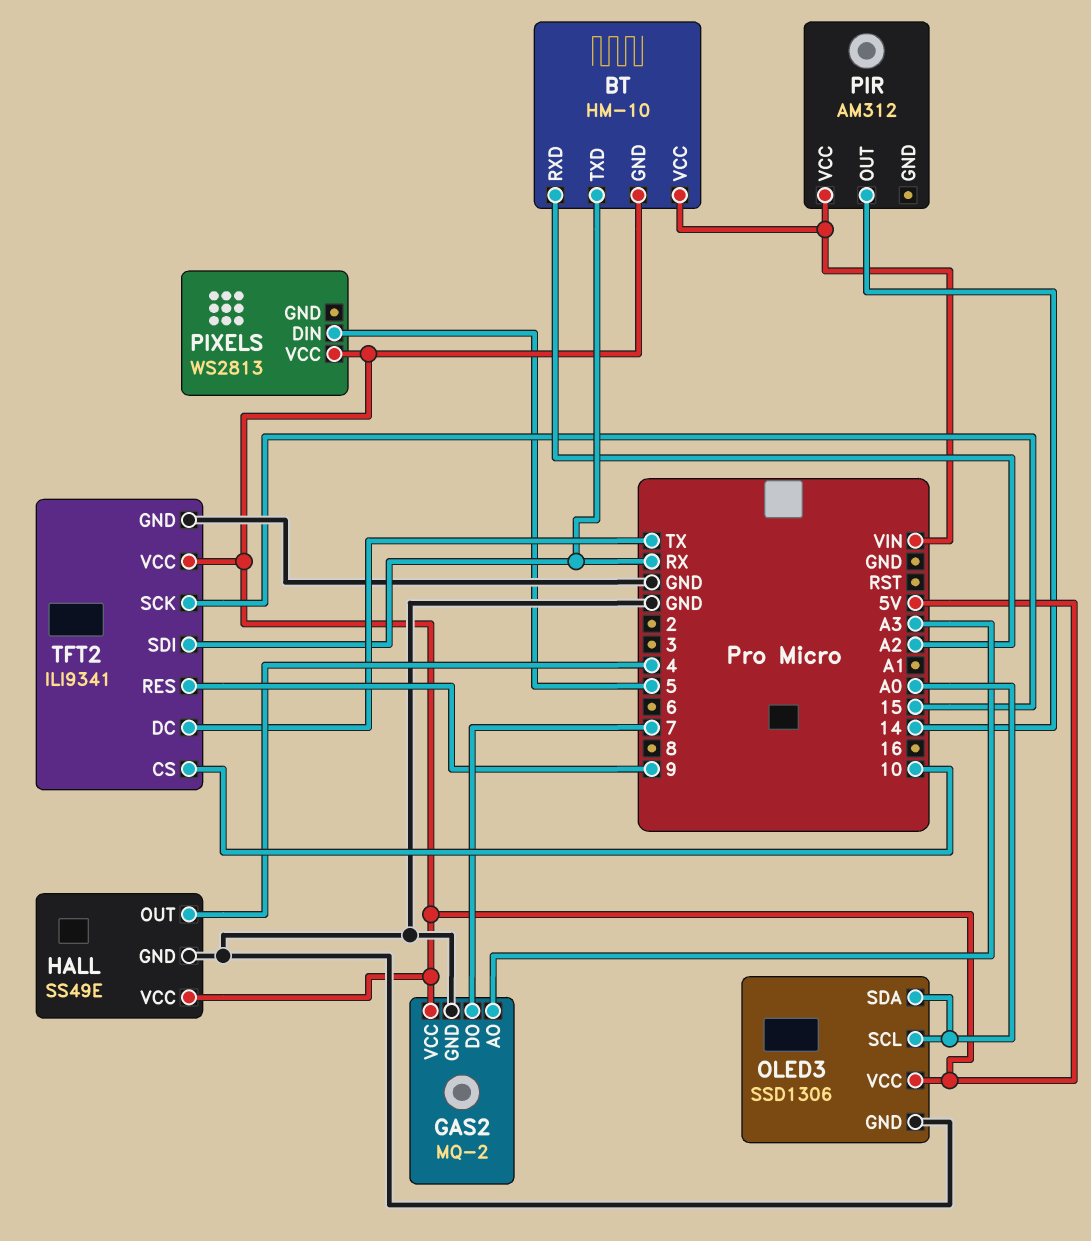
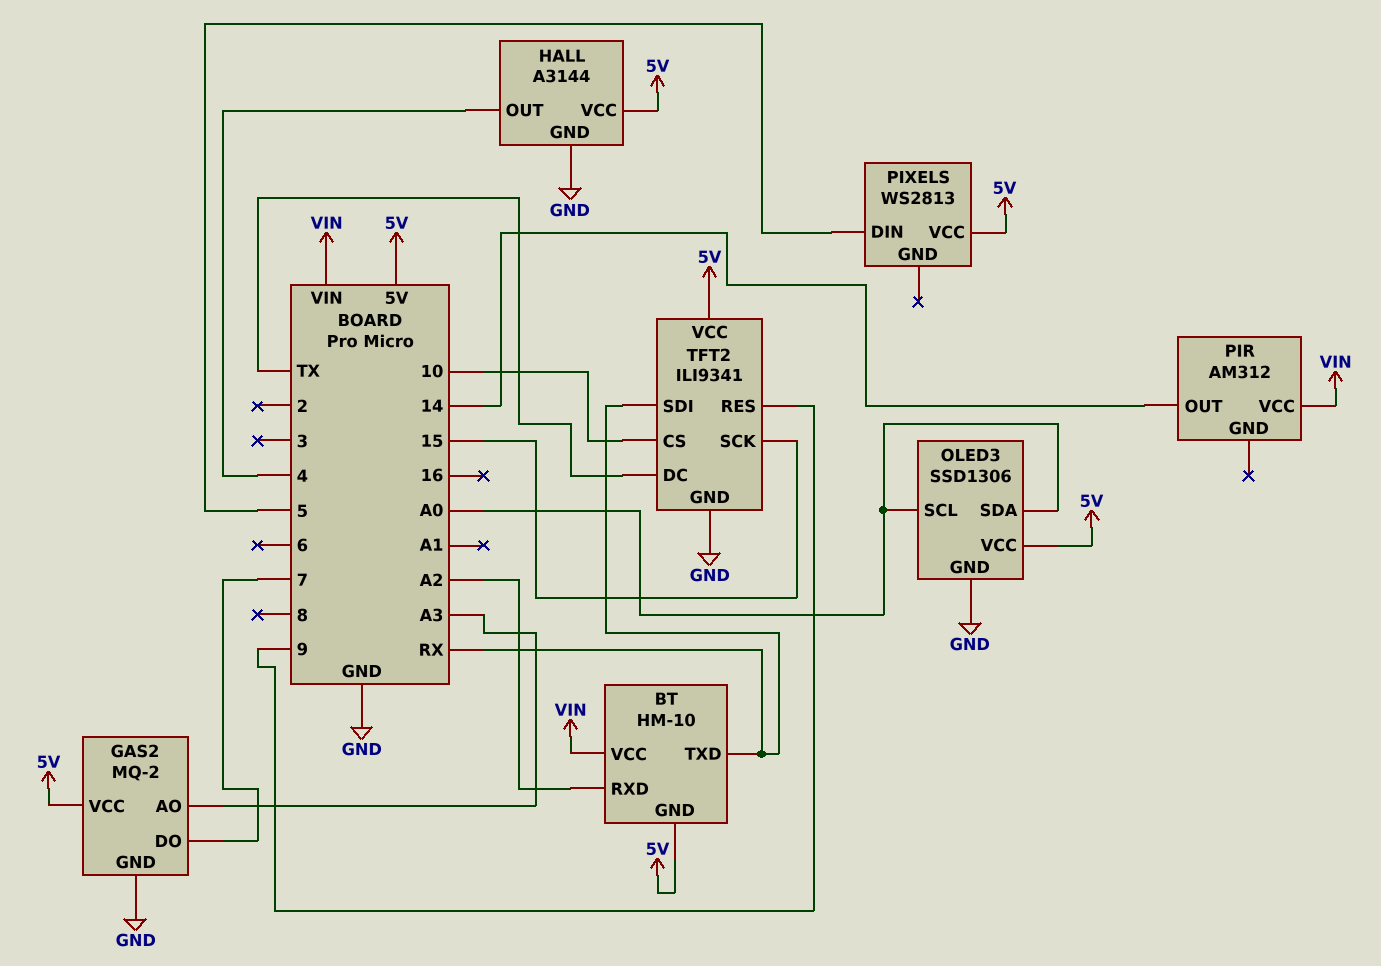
HALL: SS49E -> A3144

